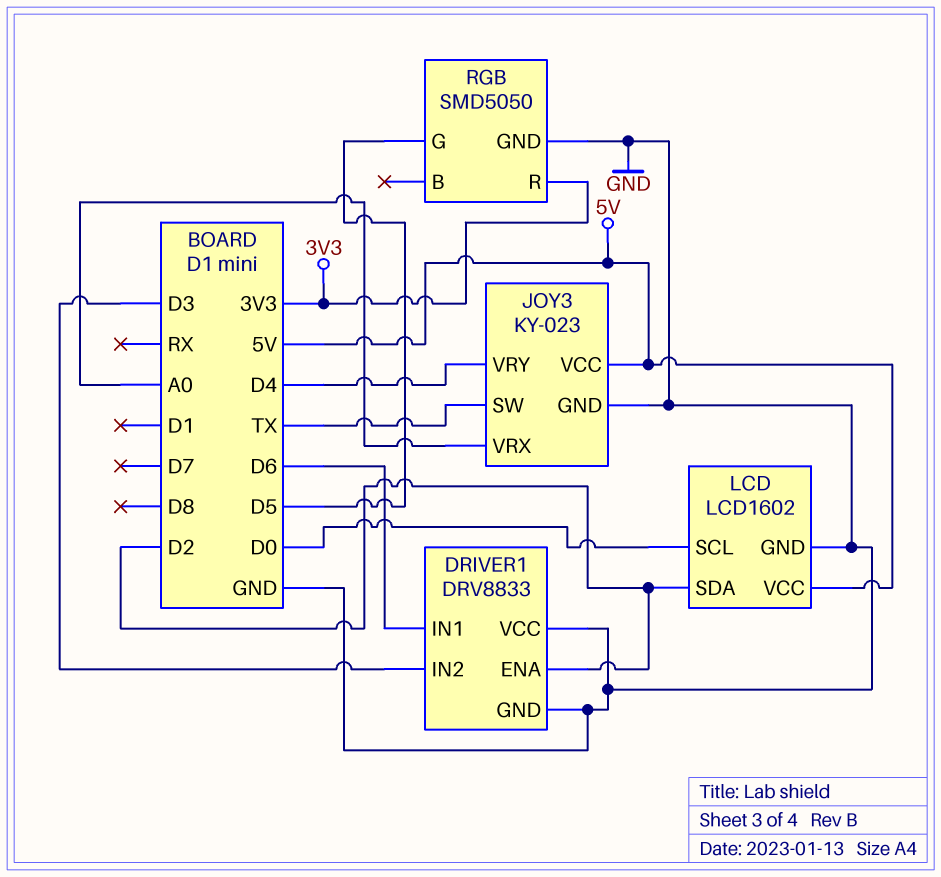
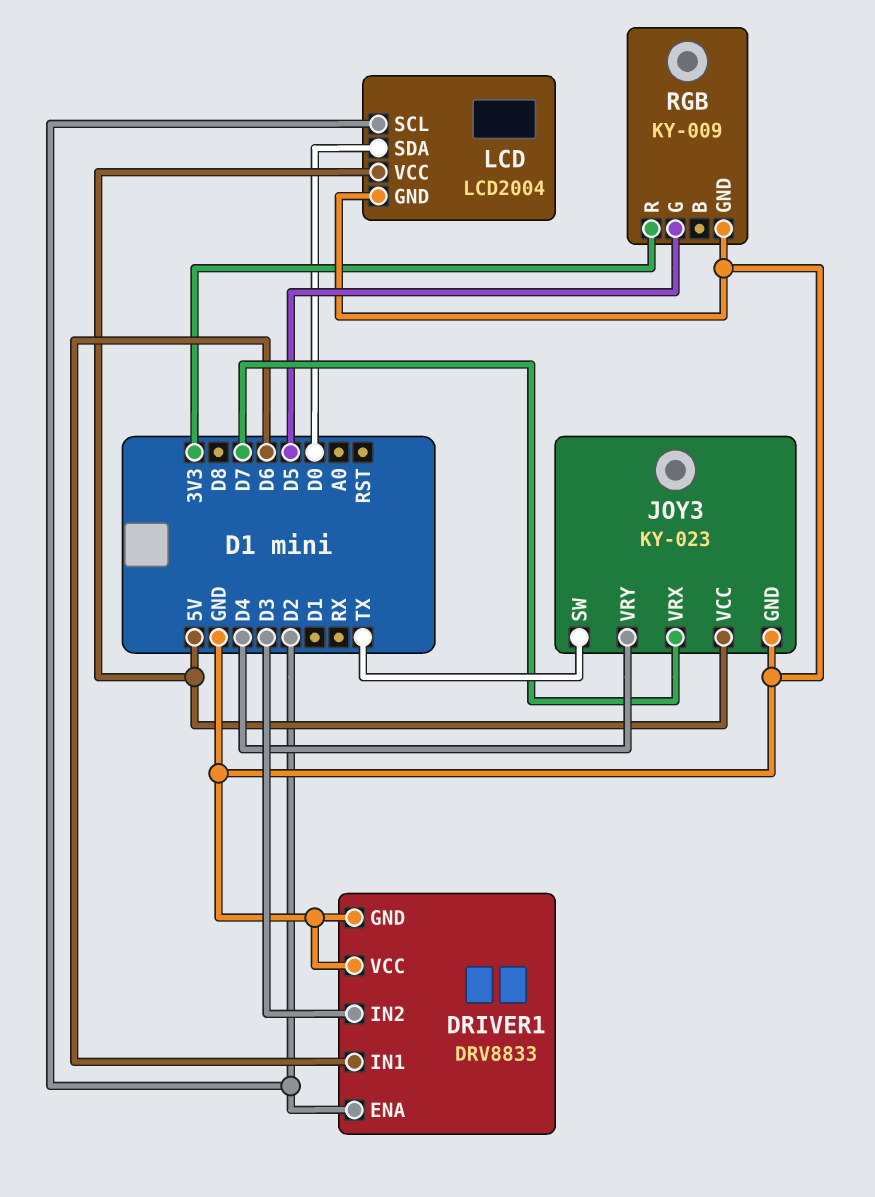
JOY3 pin VRX: A0 -> D7
LCD: LCD1602 -> LCD2004
LCD pin SCL: D0 -> D2
LCD pin SDA: D2 -> D0
RGB: SMD5050 -> KY-009

